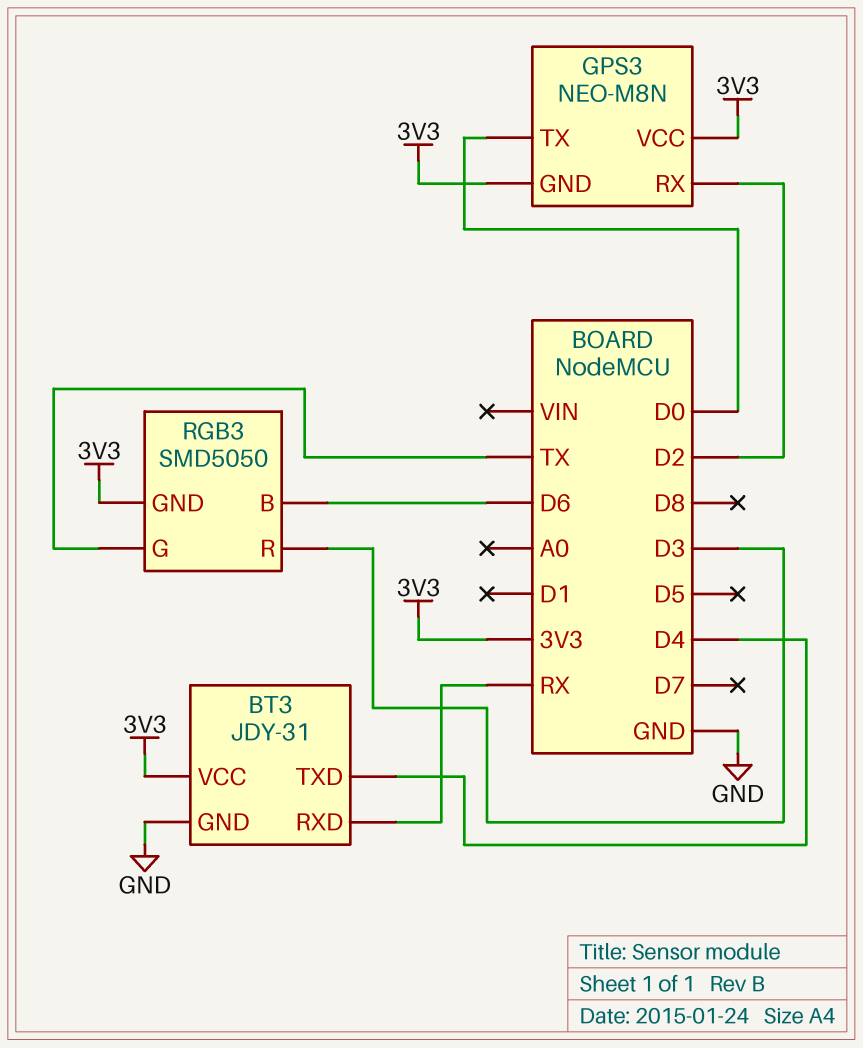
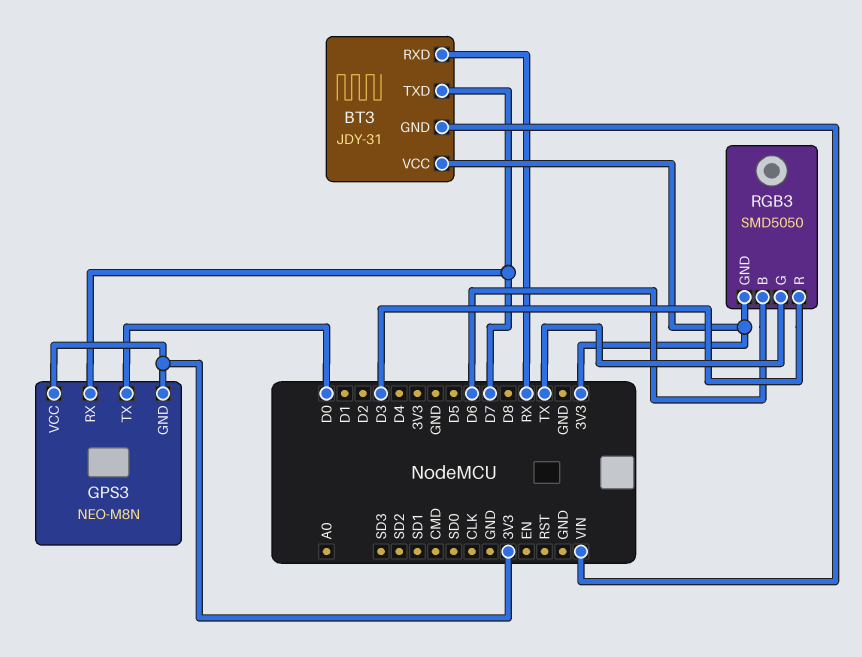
BT3 pin GND: GND -> VIN
BT3 pin TXD: D4 -> D7
GPS3 pin RX: D2 -> D7

